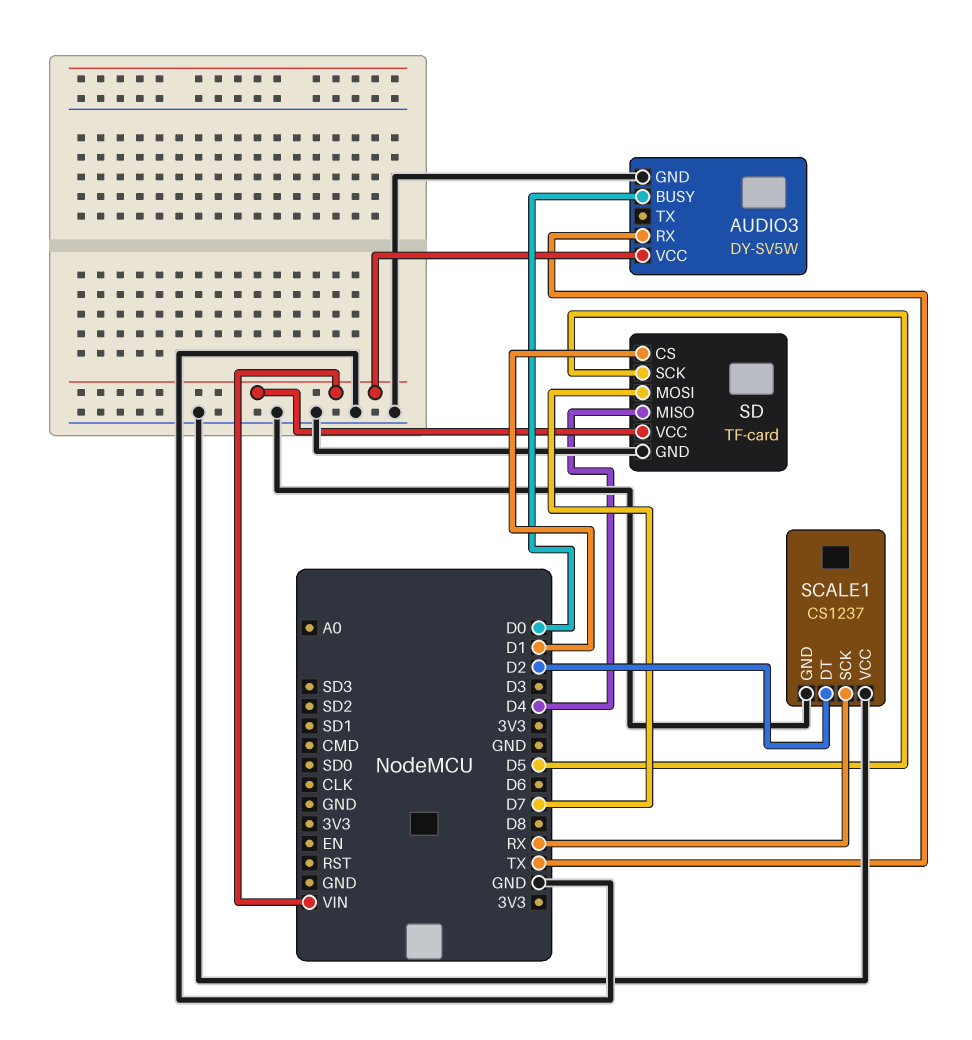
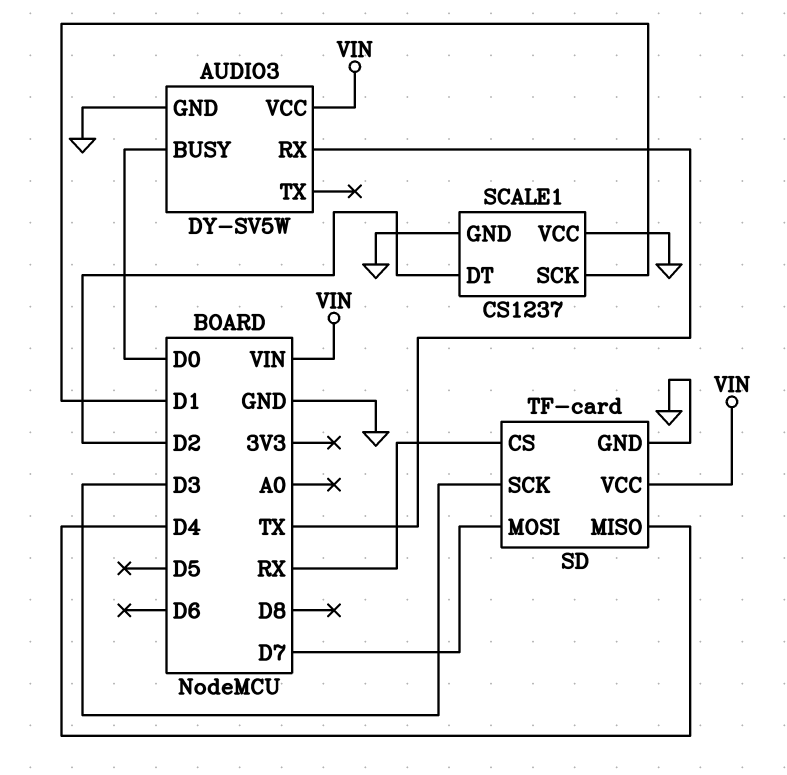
SCALE1 pin SCK: RX -> D1
SD pin CS: D1 -> RX
SD pin SCK: D5 -> D3

